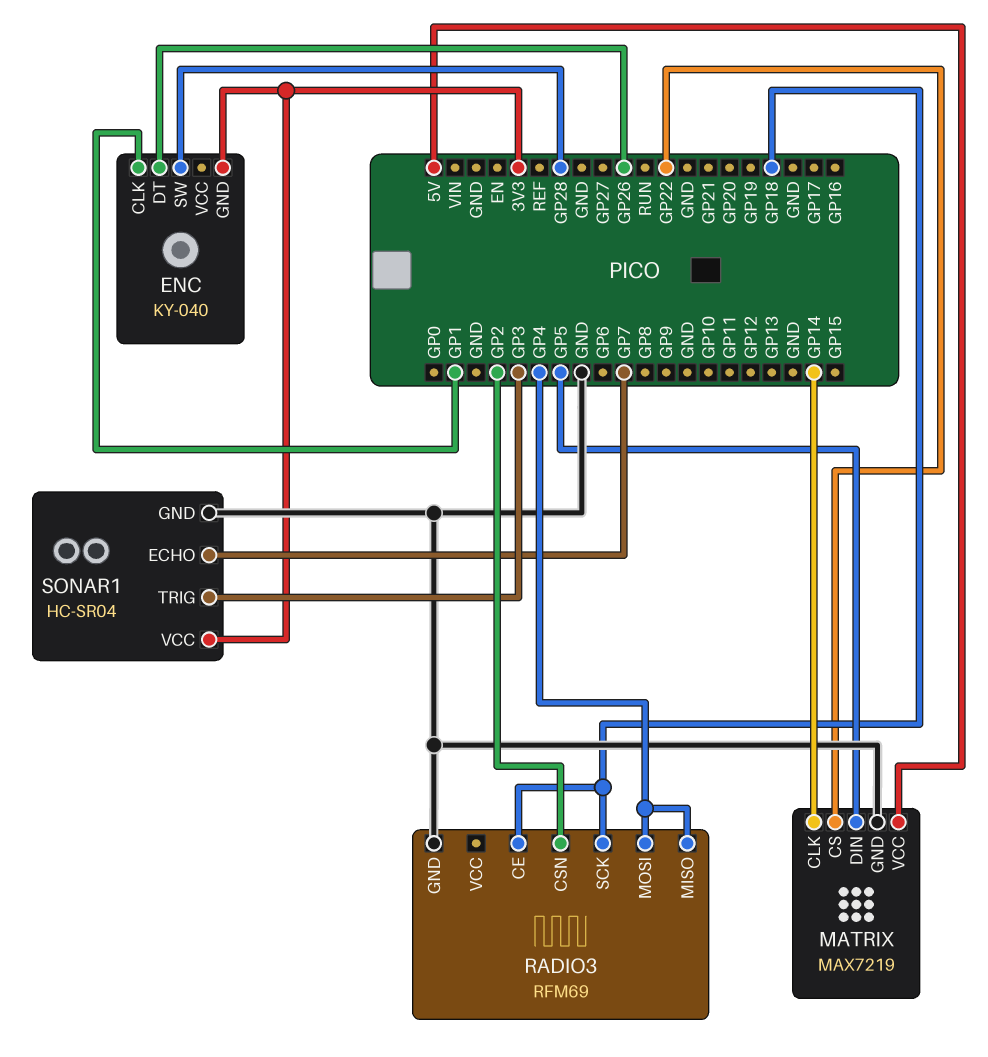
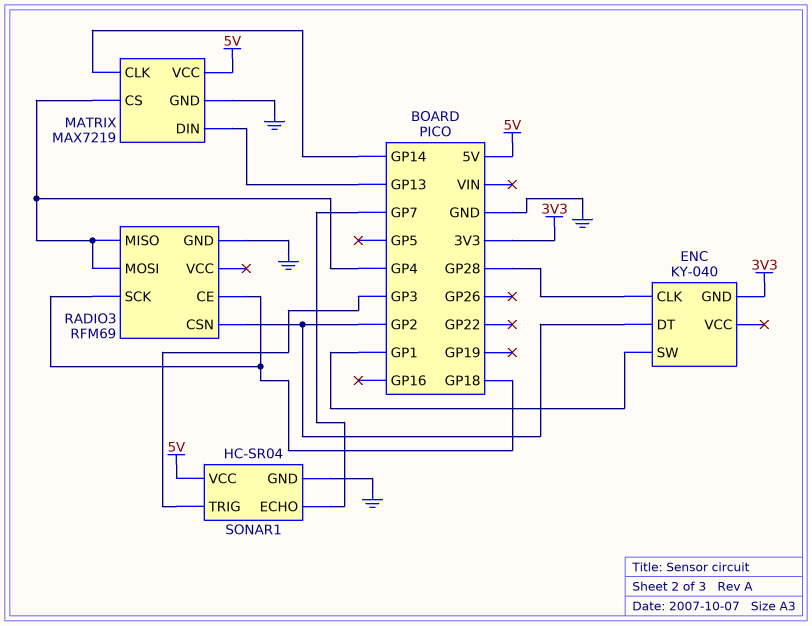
ENC pin CLK: GP1 -> GP28
ENC pin DT: GP26 -> GP2
ENC pin SW: GP28 -> GP1
MATRIX pin CS: GP22 -> GP4
MATRIX pin DIN: GP5 -> GP13
SONAR1 pin VCC: 3V3 -> 5V

